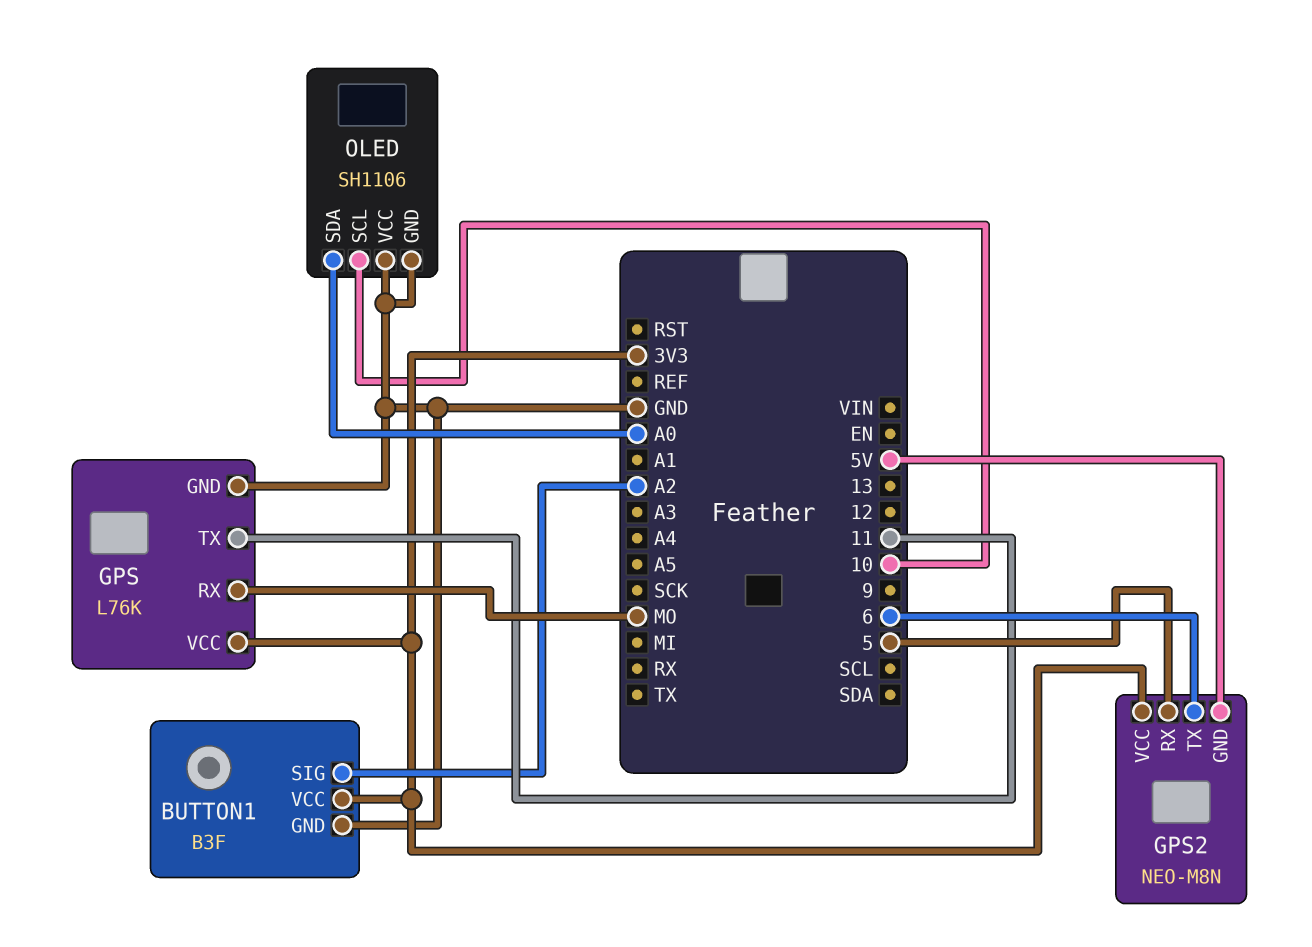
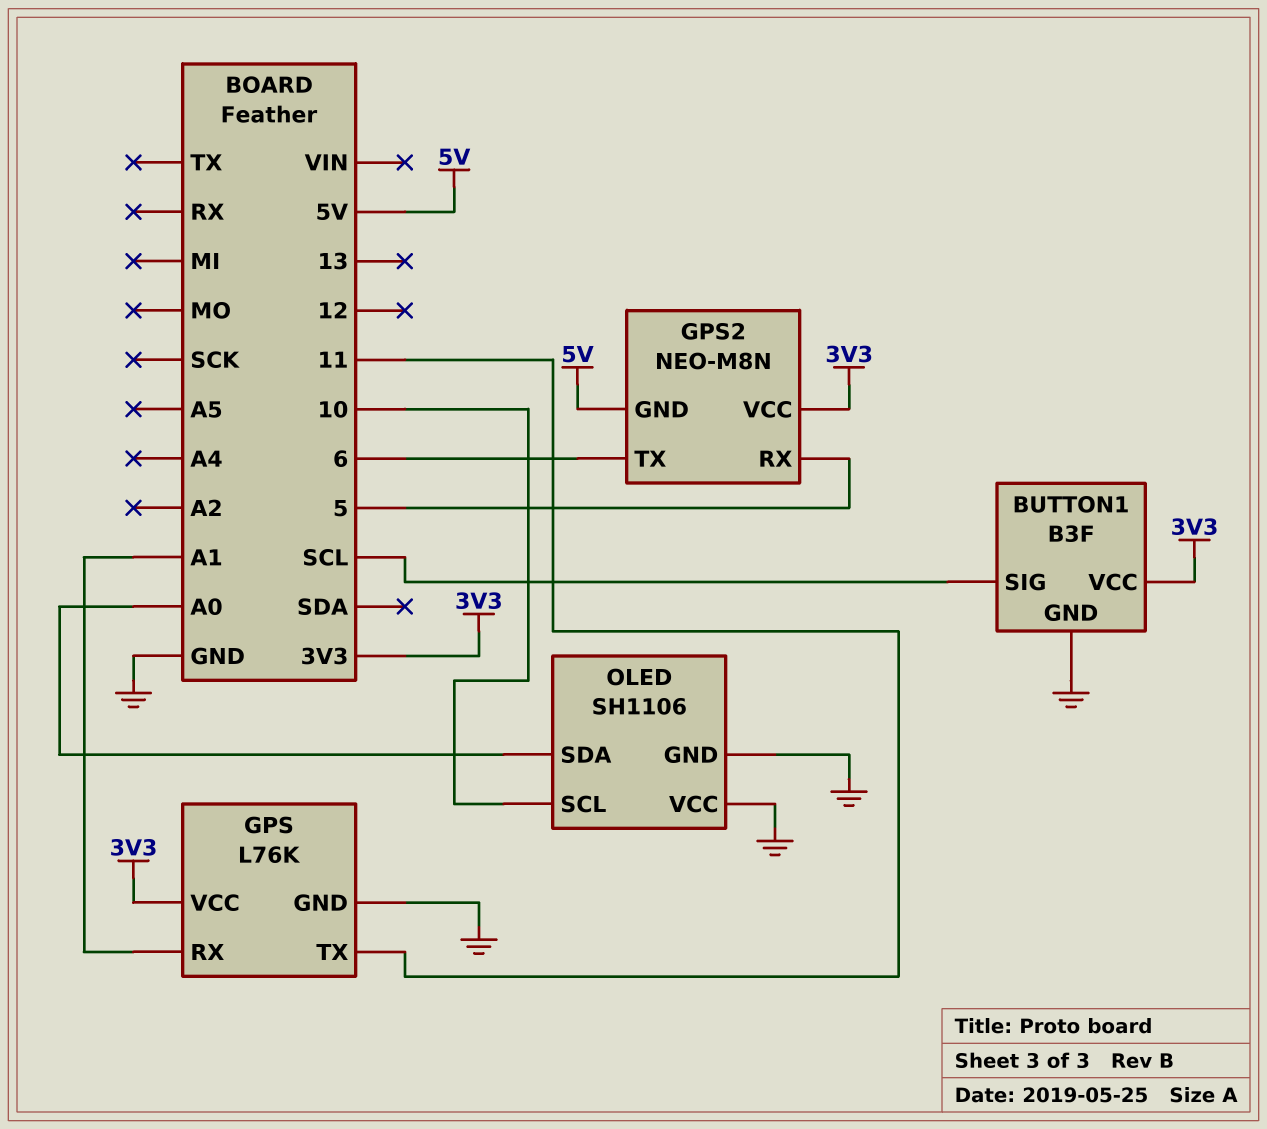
BUTTON1 pin SIG: A2 -> SCL
GPS pin RX: MO -> A1

